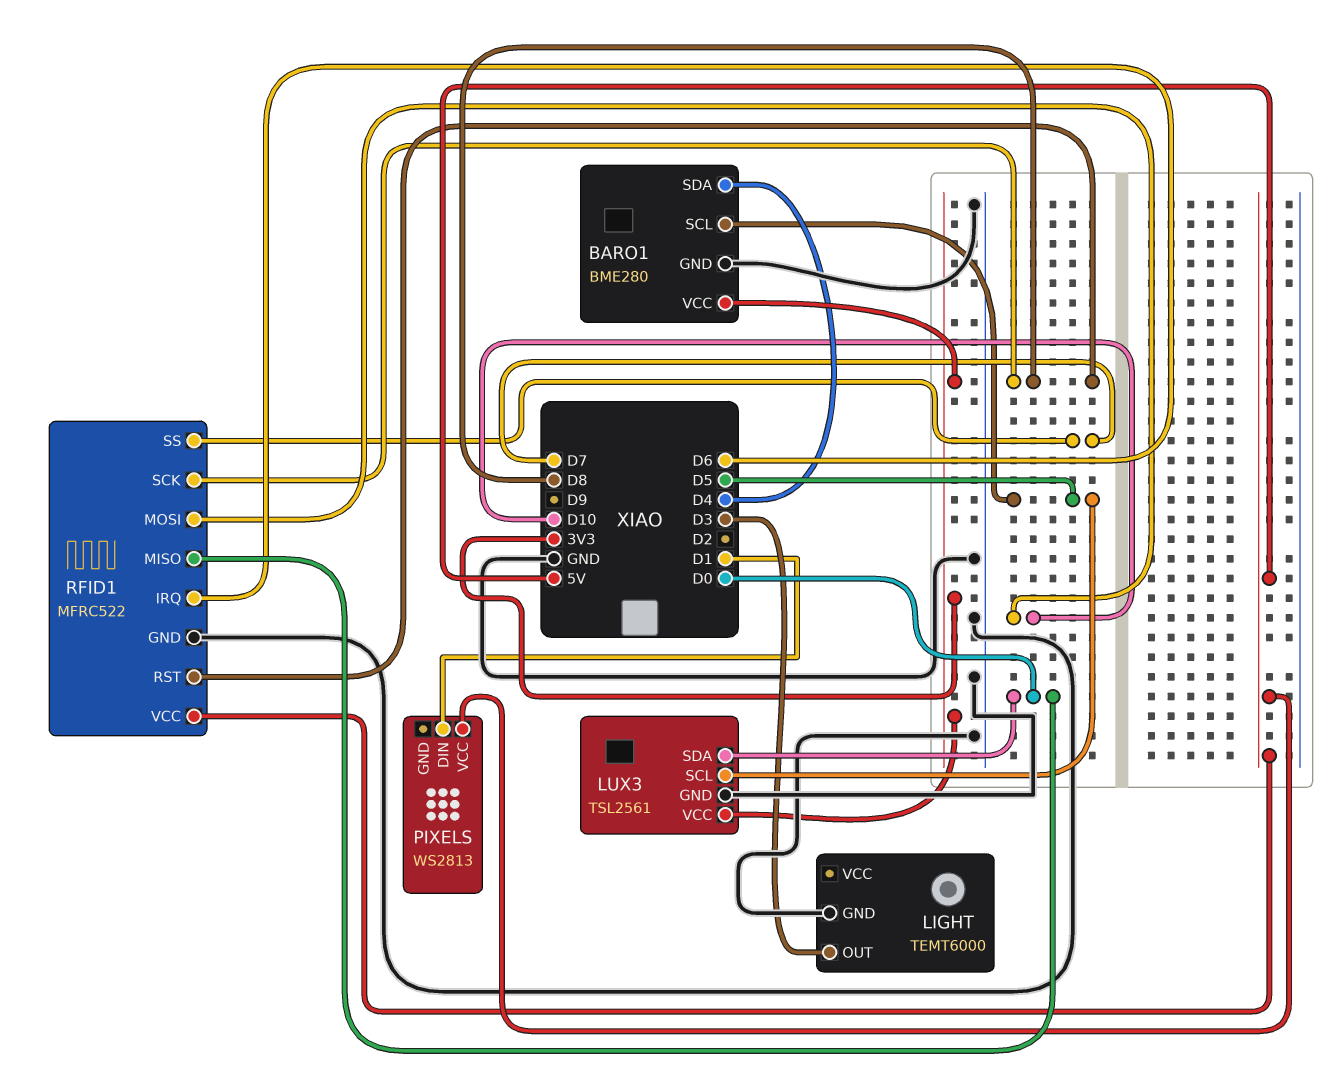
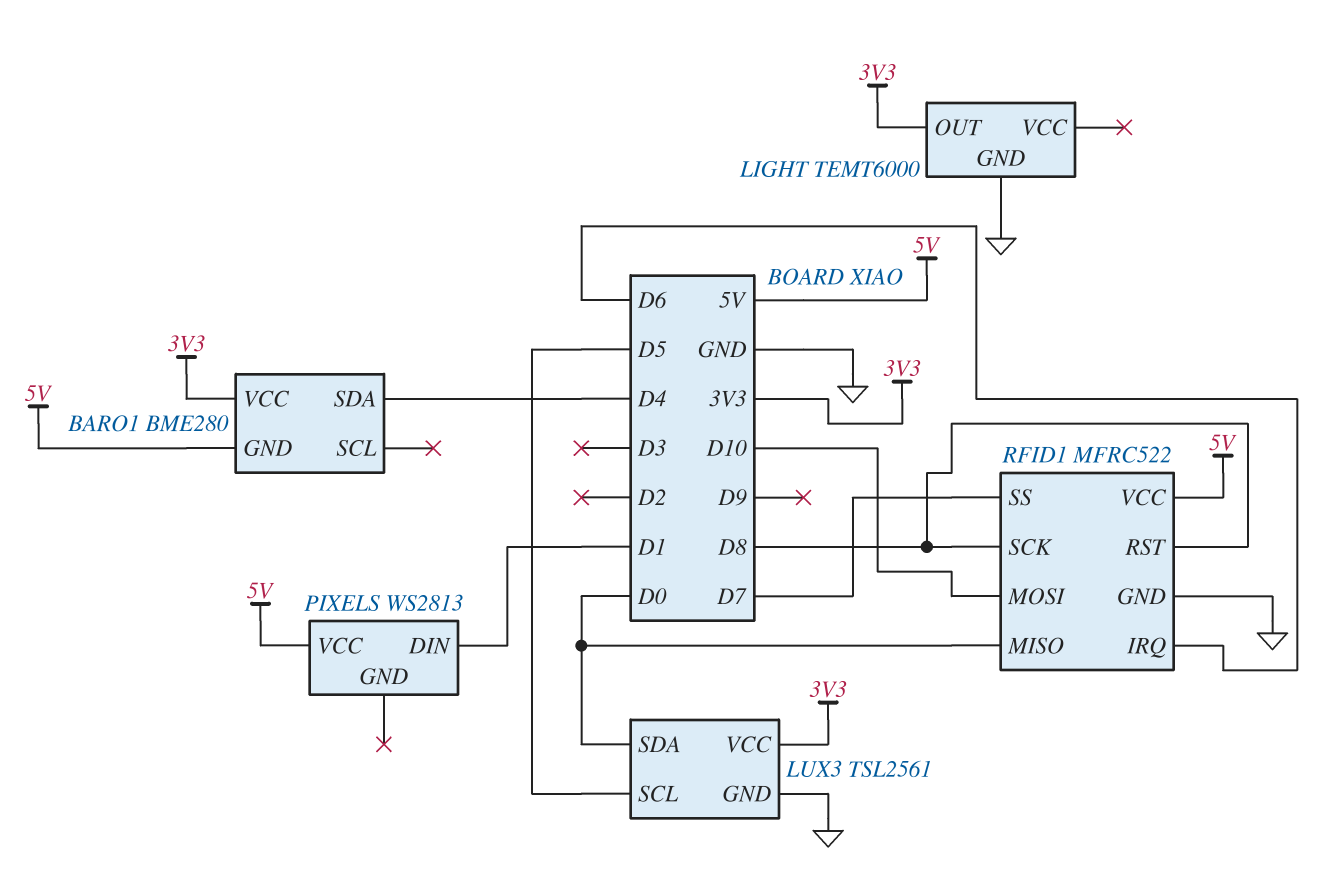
BARO1 pin GND: GND -> 5V
BARO1 pin SCL: D5 -> none
LIGHT pin OUT: D3 -> 3V3

